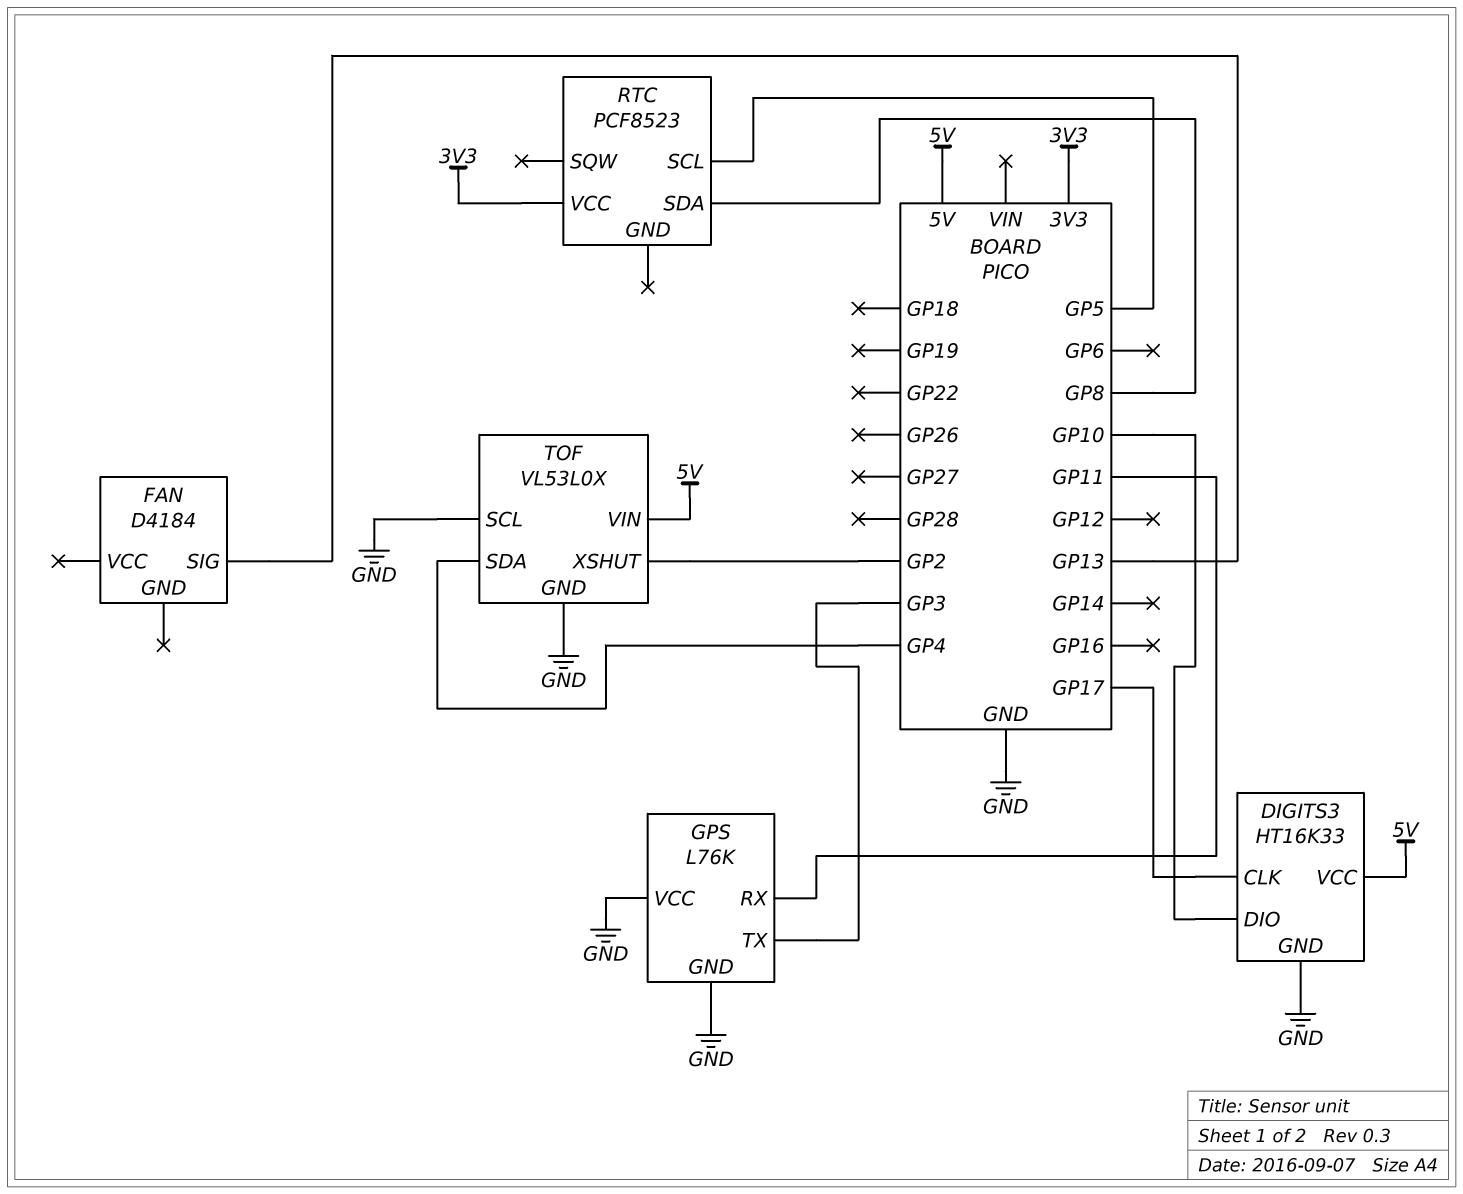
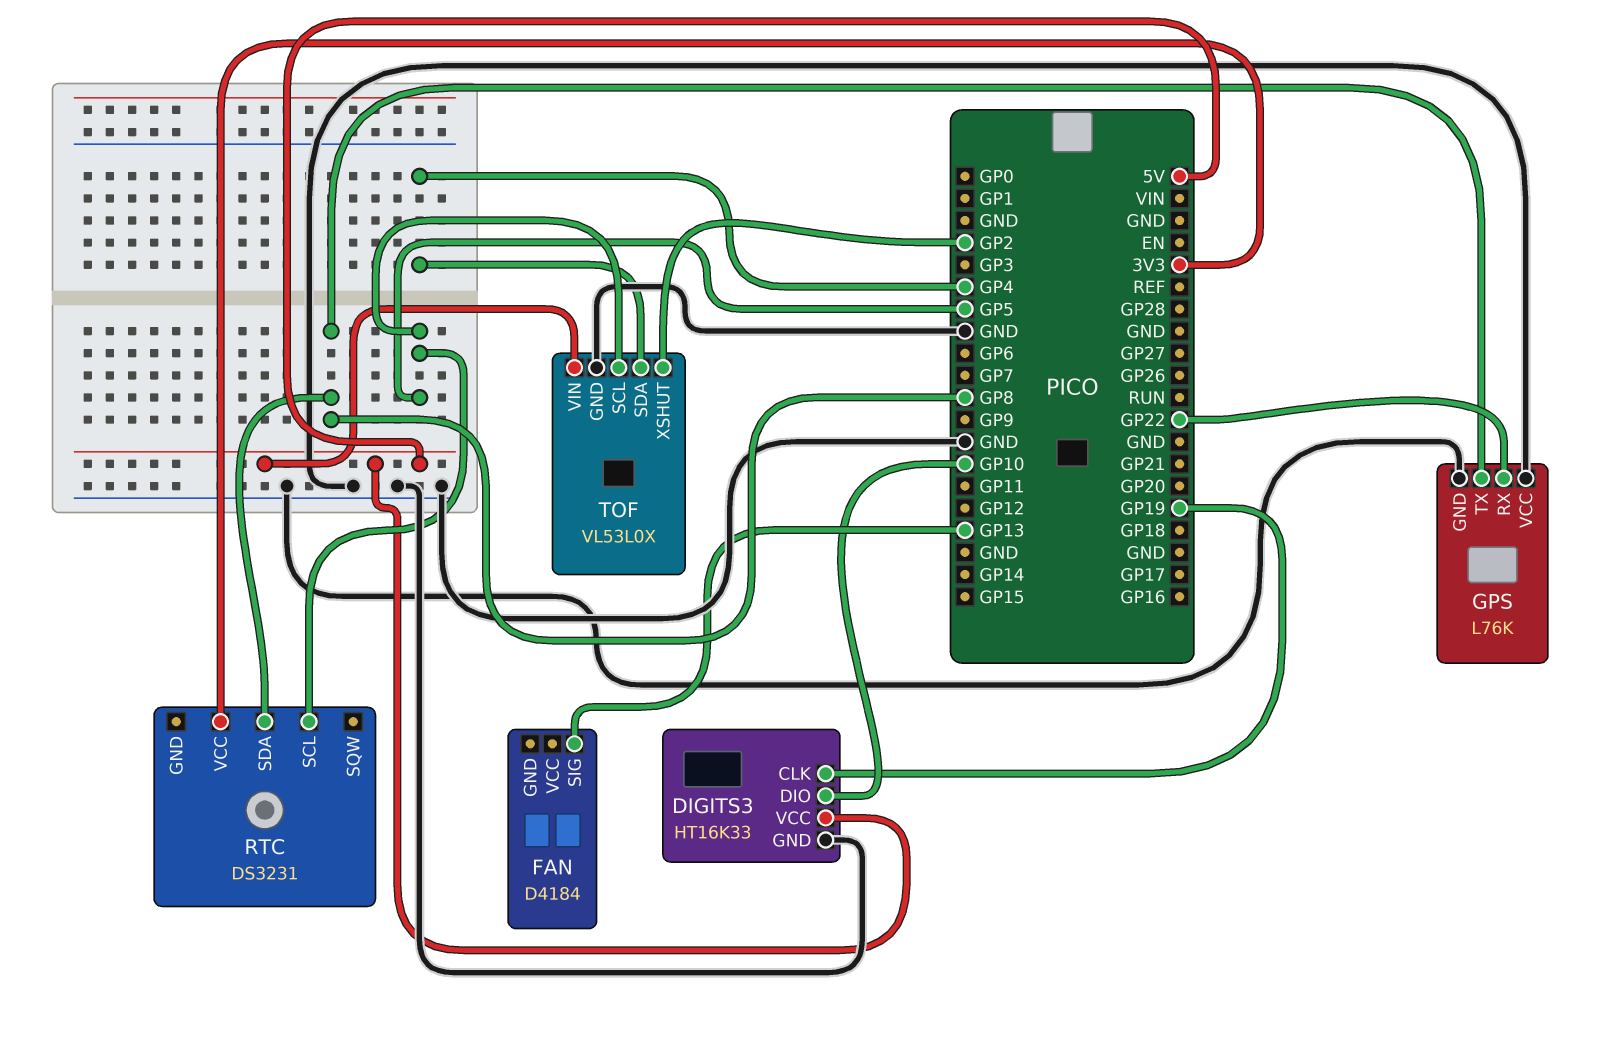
DIGITS3 pin CLK: GP17 -> GP19
GPS pin RX: GP11 -> GP22
GPS pin TX: GP3 -> GP8
RTC: PCF8523 -> DS3231
TOF pin SCL: GND -> GP5

